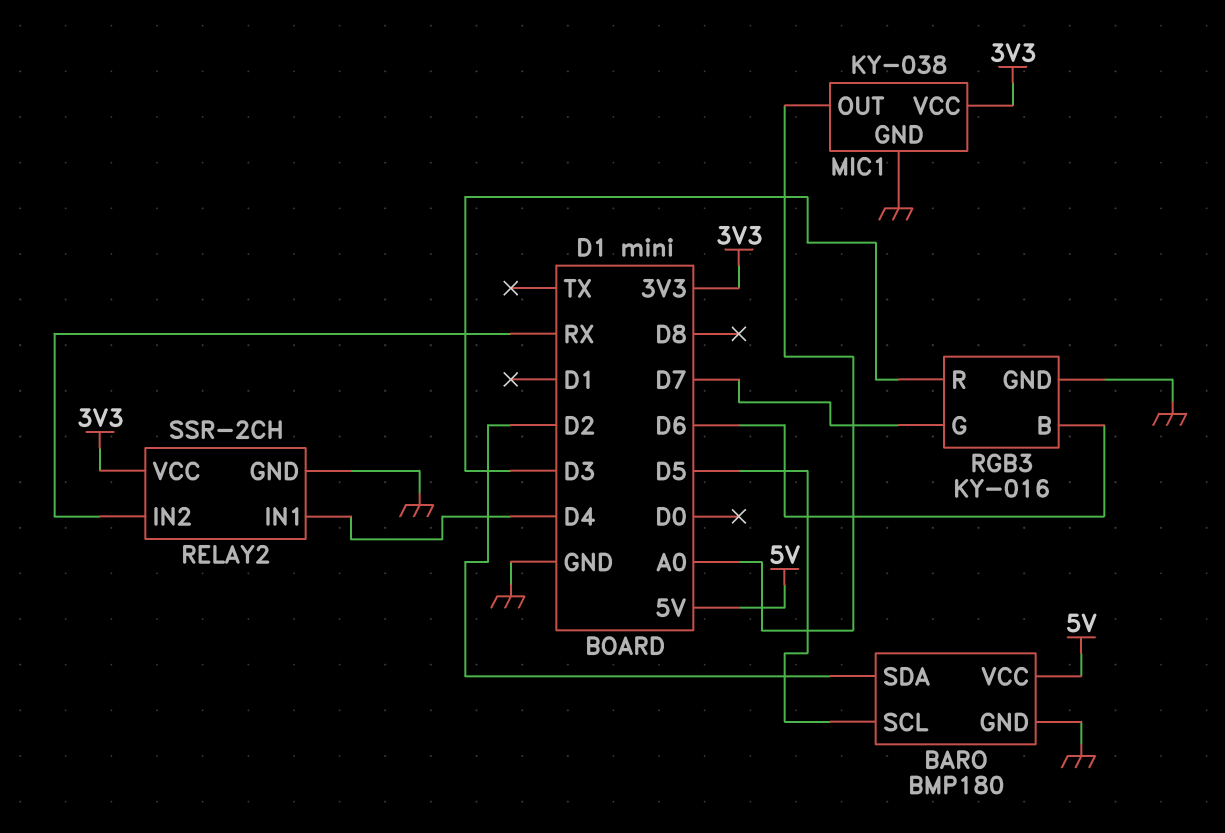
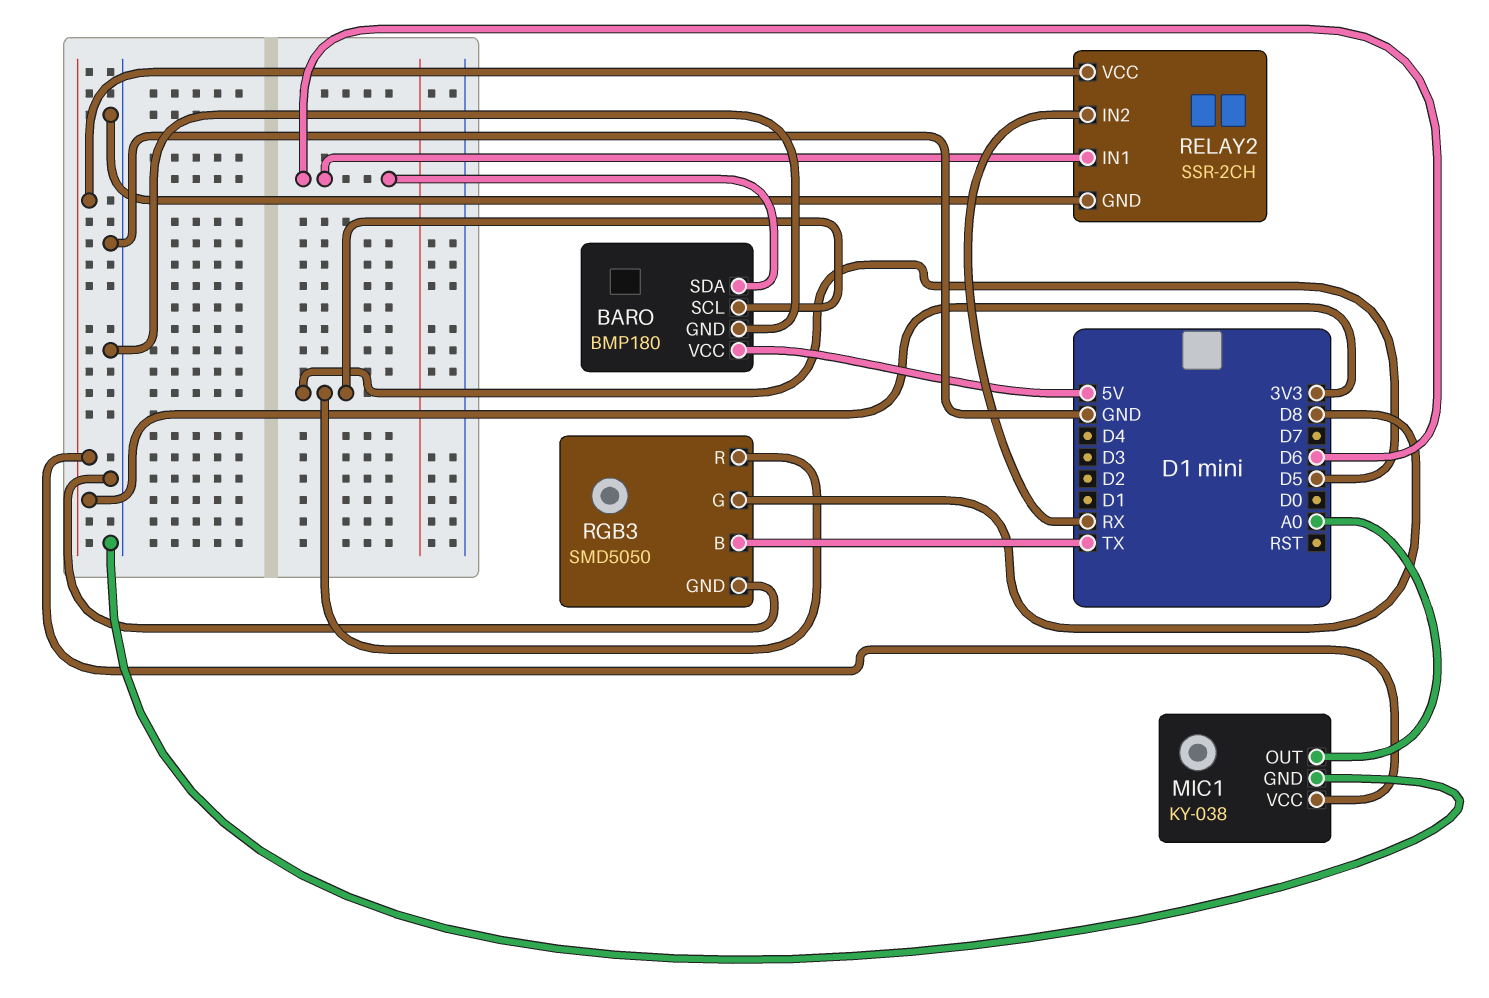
BARO pin SDA: D2 -> D6
RELAY2 pin IN1: D4 -> D6
RGB3: KY-016 -> SMD5050
RGB3 pin B: D6 -> TX
RGB3 pin G: D7 -> D8
RGB3 pin R: D3 -> D5

